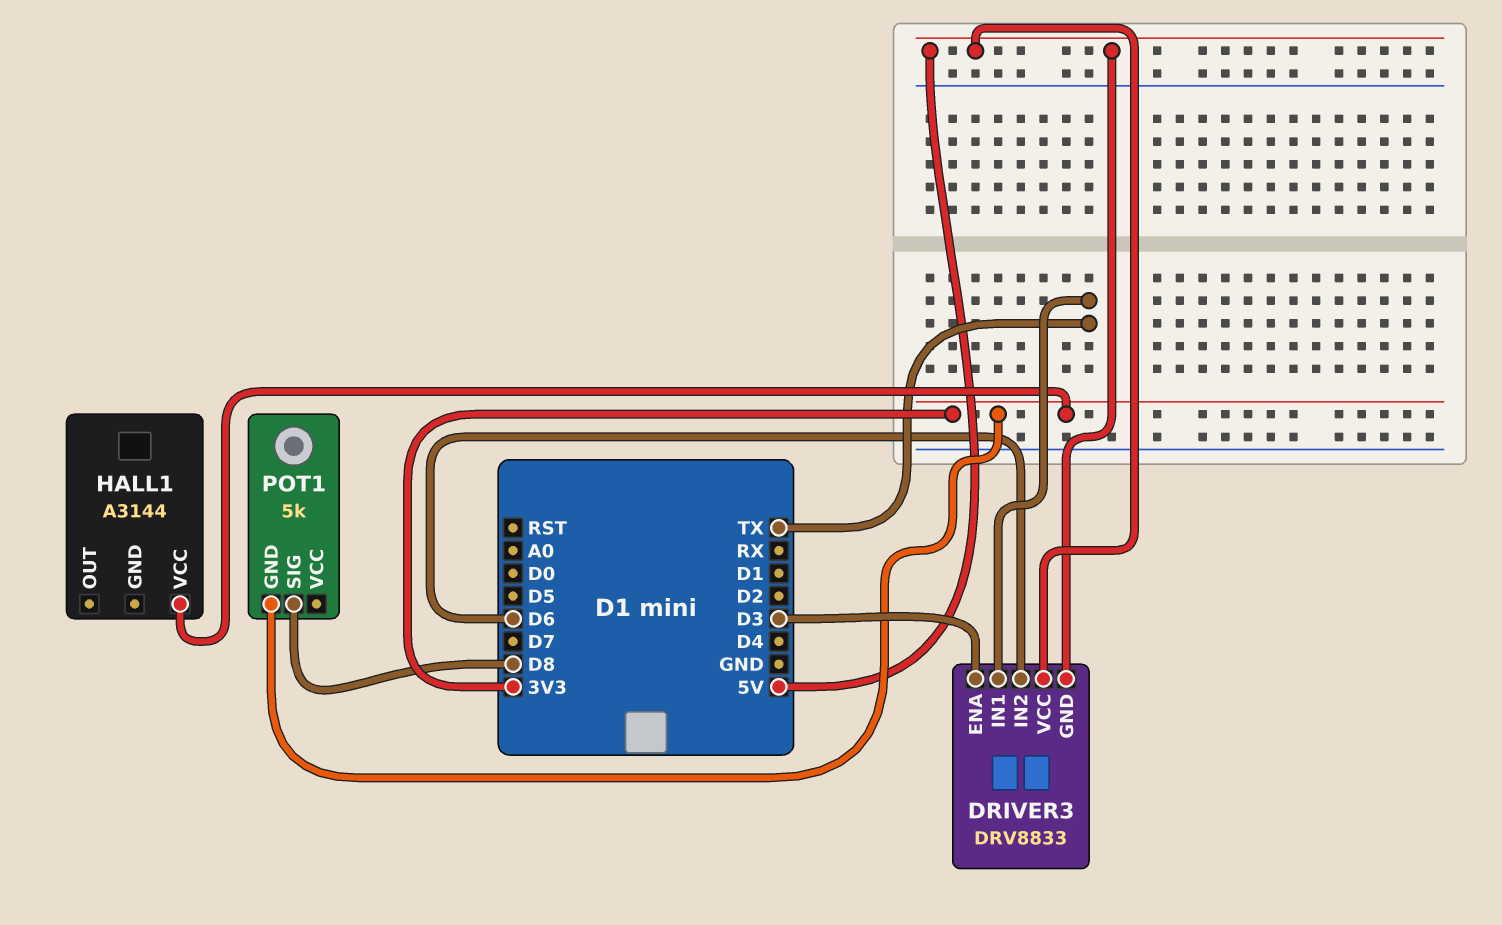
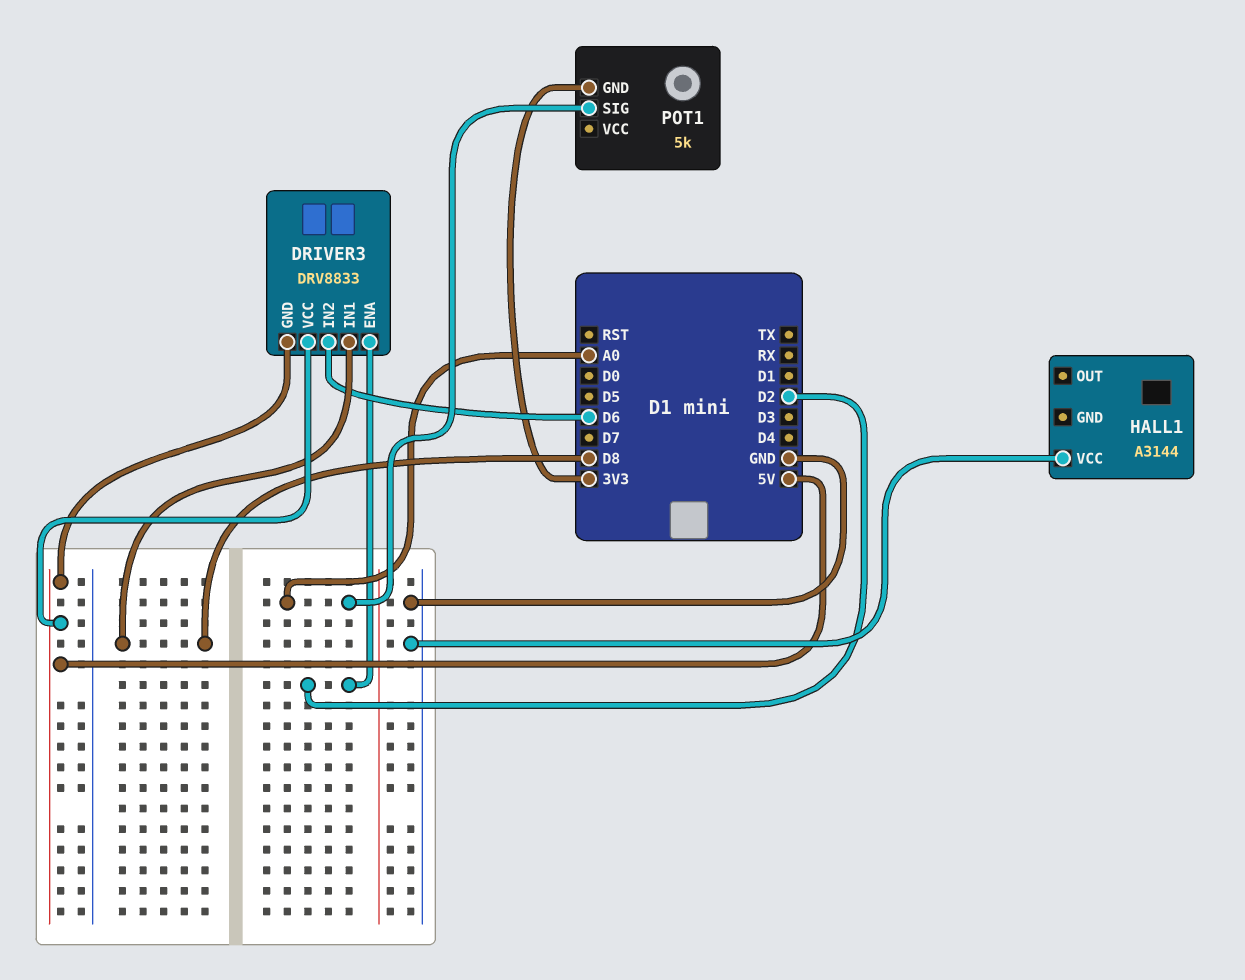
DRIVER3 pin ENA: D3 -> D2
DRIVER3 pin IN1: TX -> D8
HALL1 pin VCC: 3V3 -> GND
POT1 pin SIG: D8 -> A0

